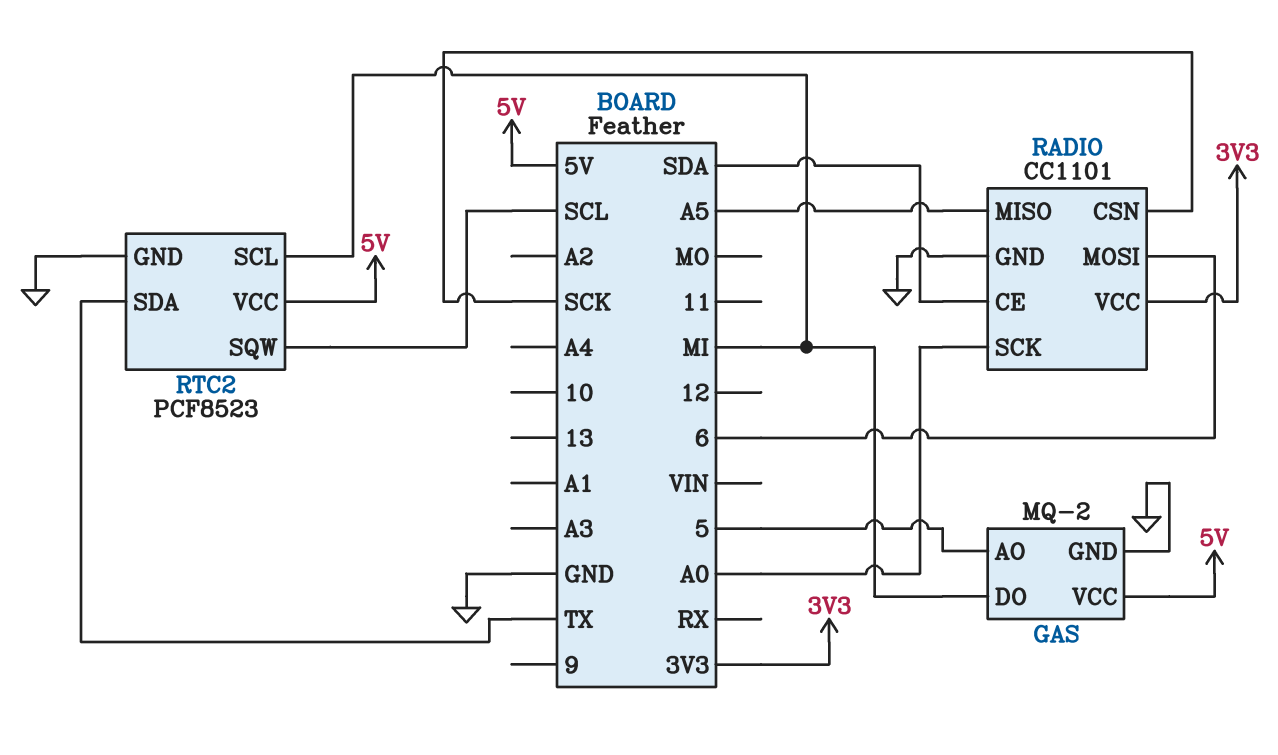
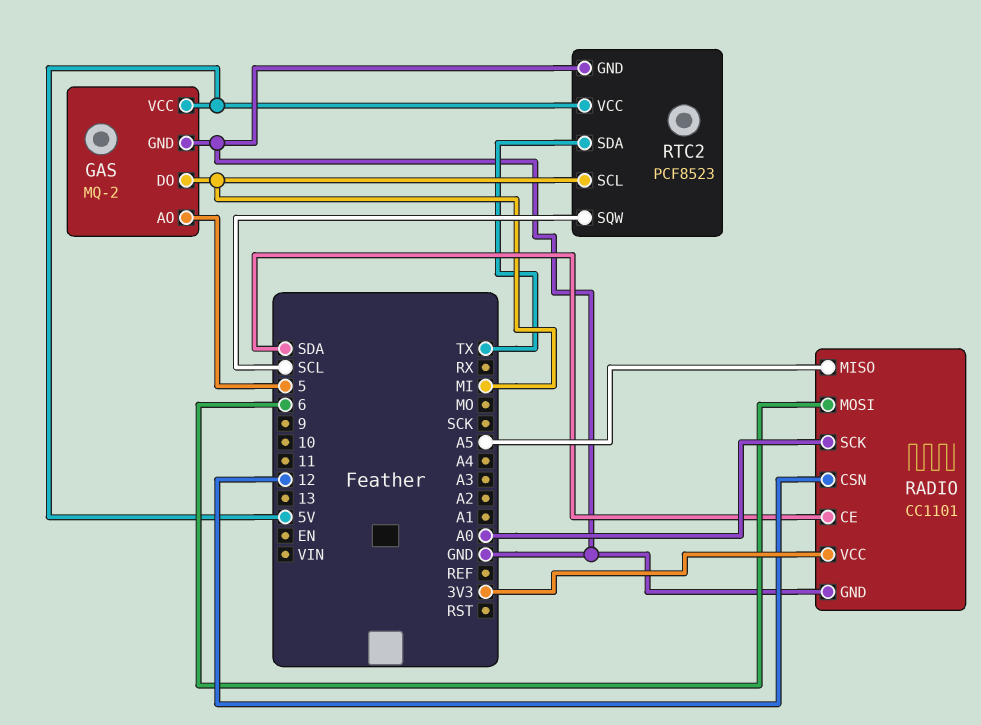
RADIO pin CSN: SCK -> 12

